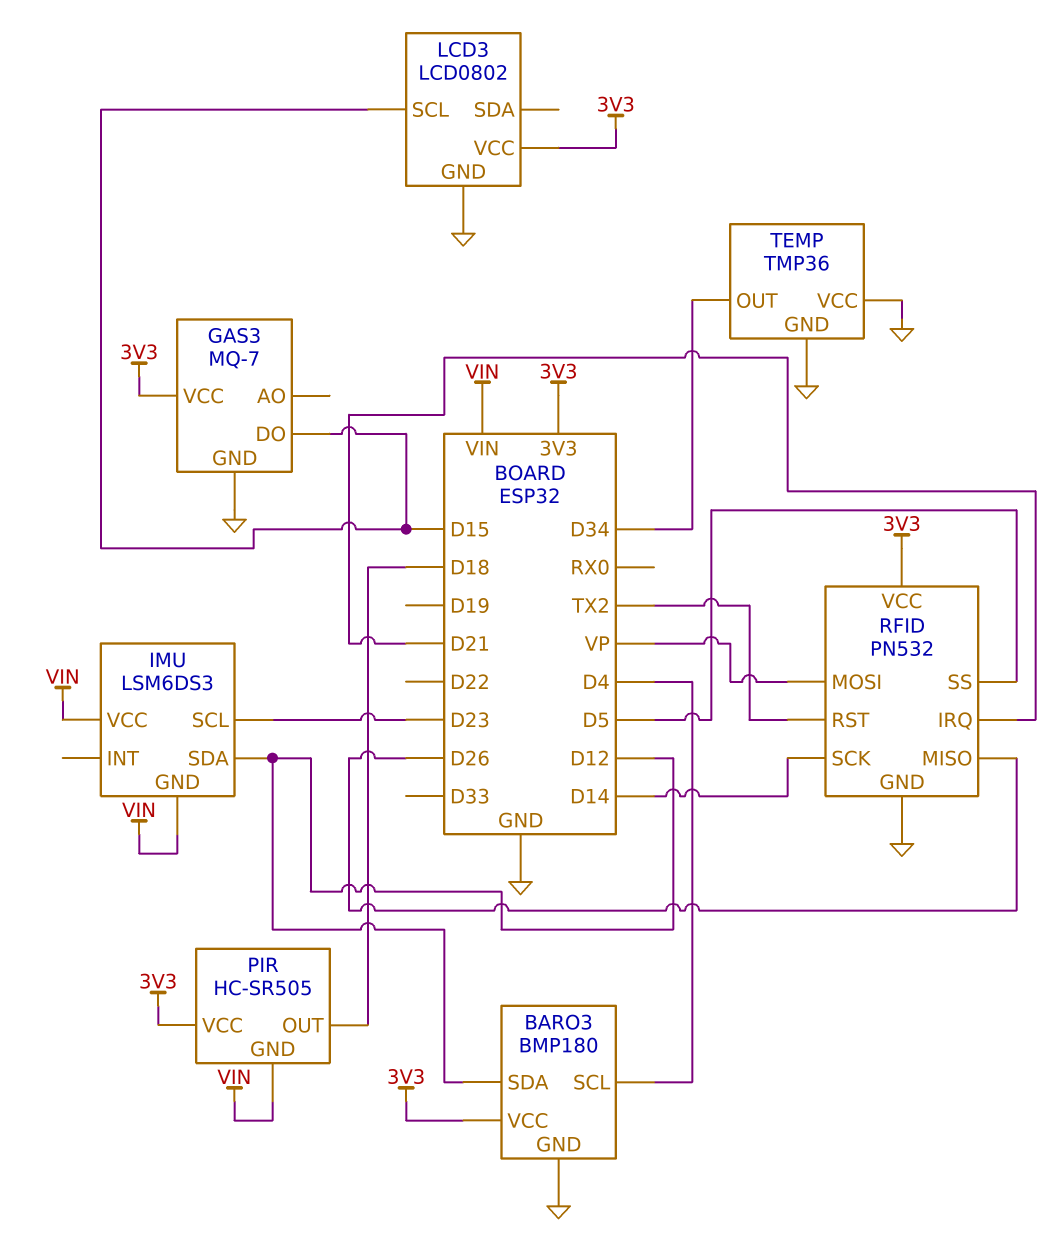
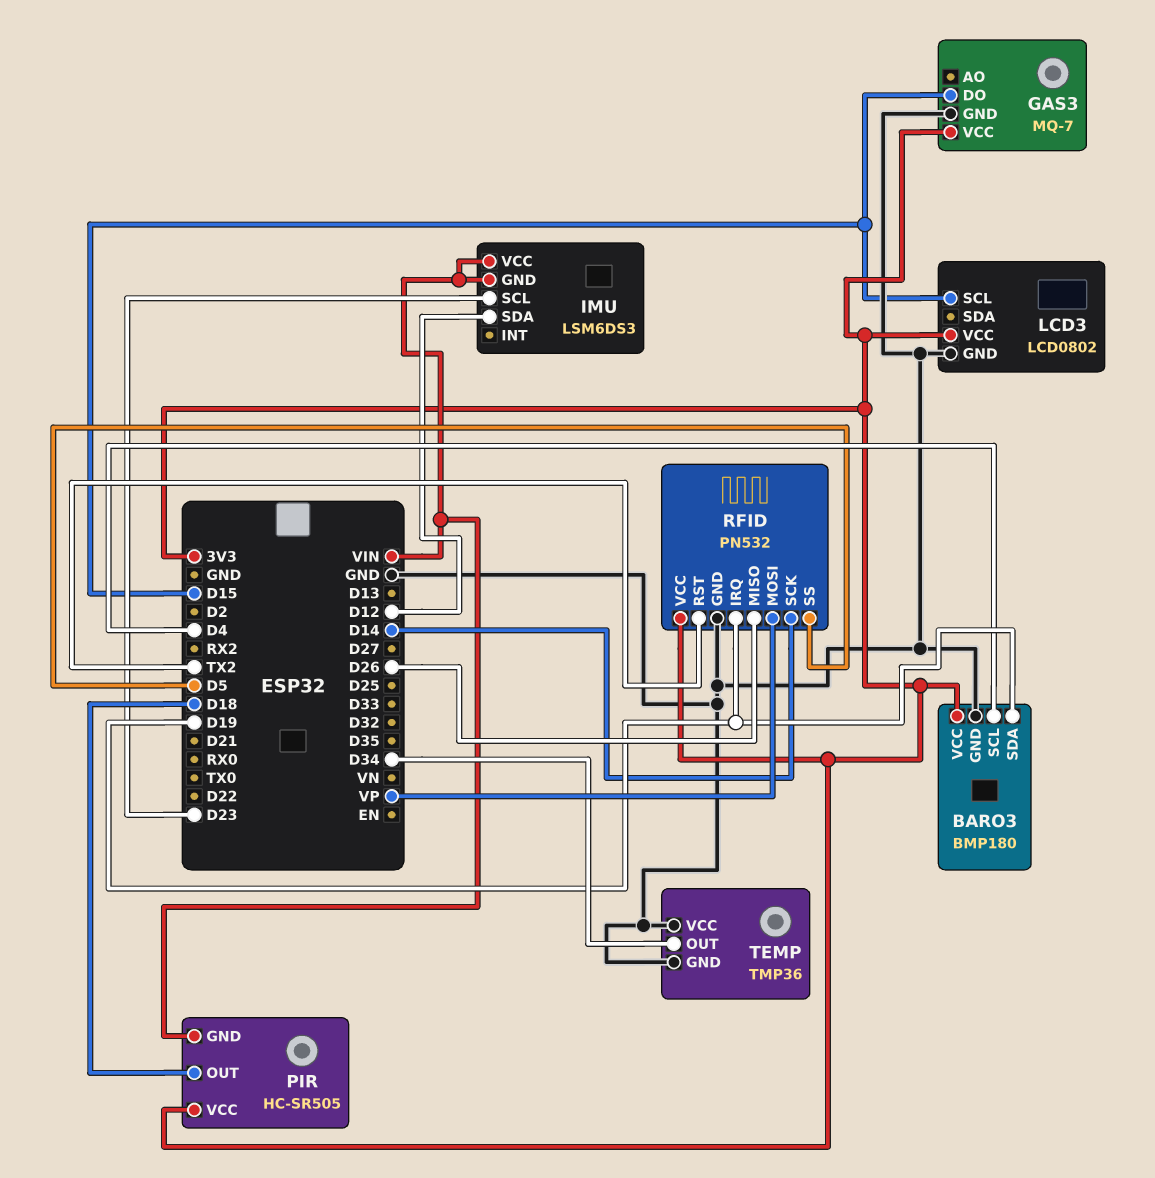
BARO3 pin SDA: D12 -> D19
RFID pin IRQ: D21 -> D19

